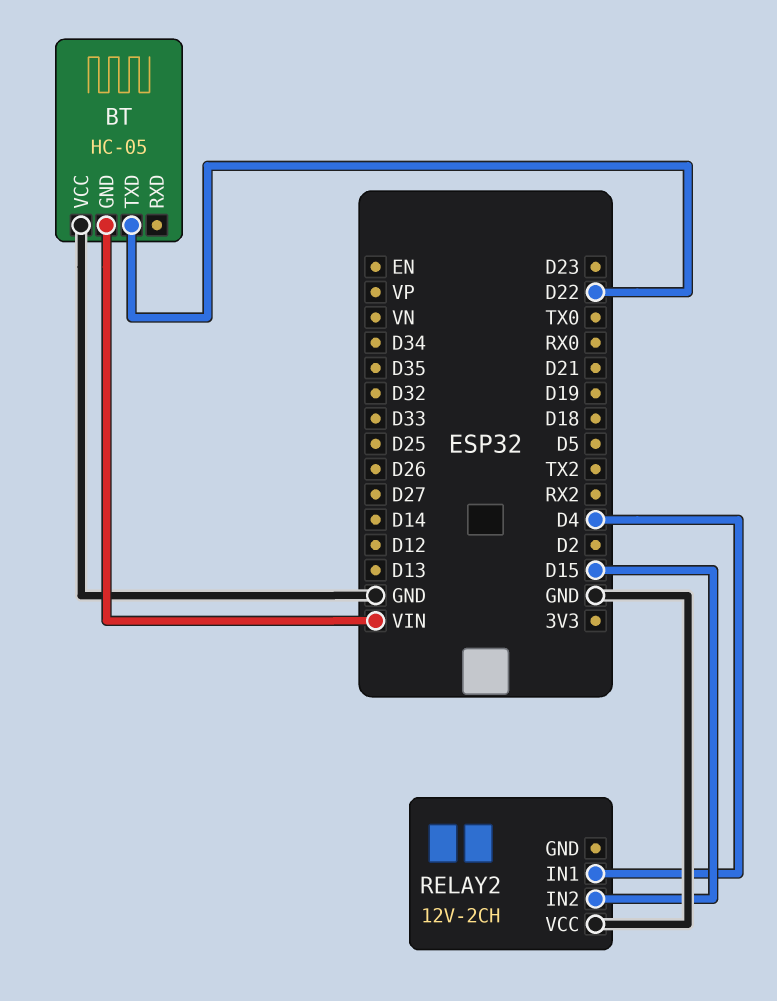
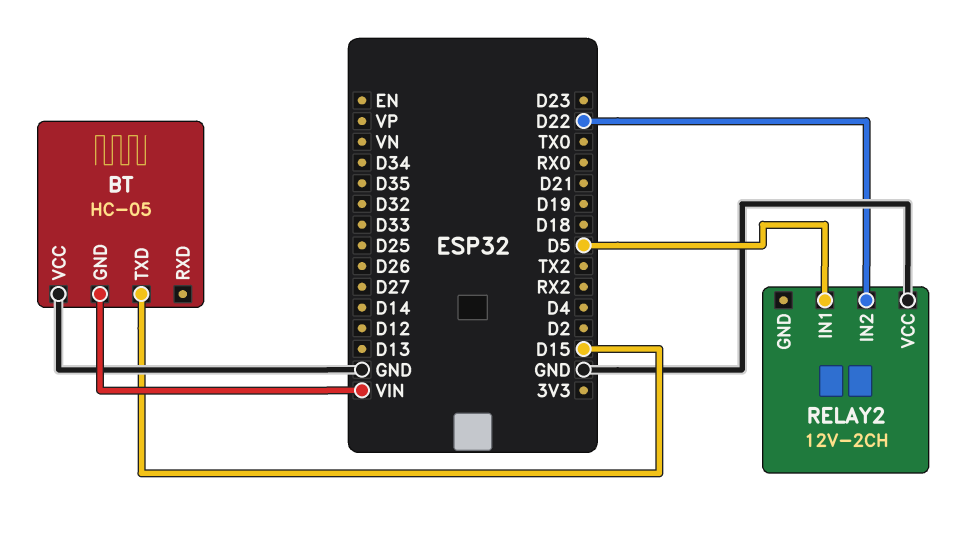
BT pin TXD: D22 -> D15
RELAY2 pin IN1: D4 -> D5
RELAY2 pin IN2: D15 -> D22

